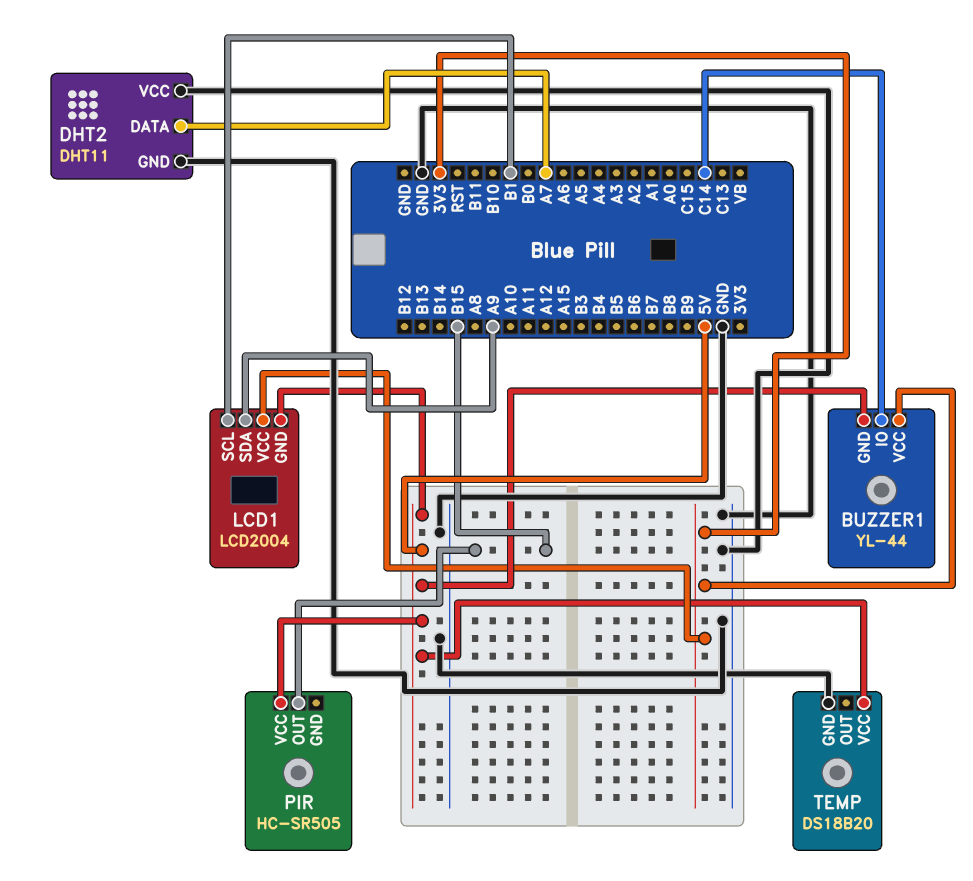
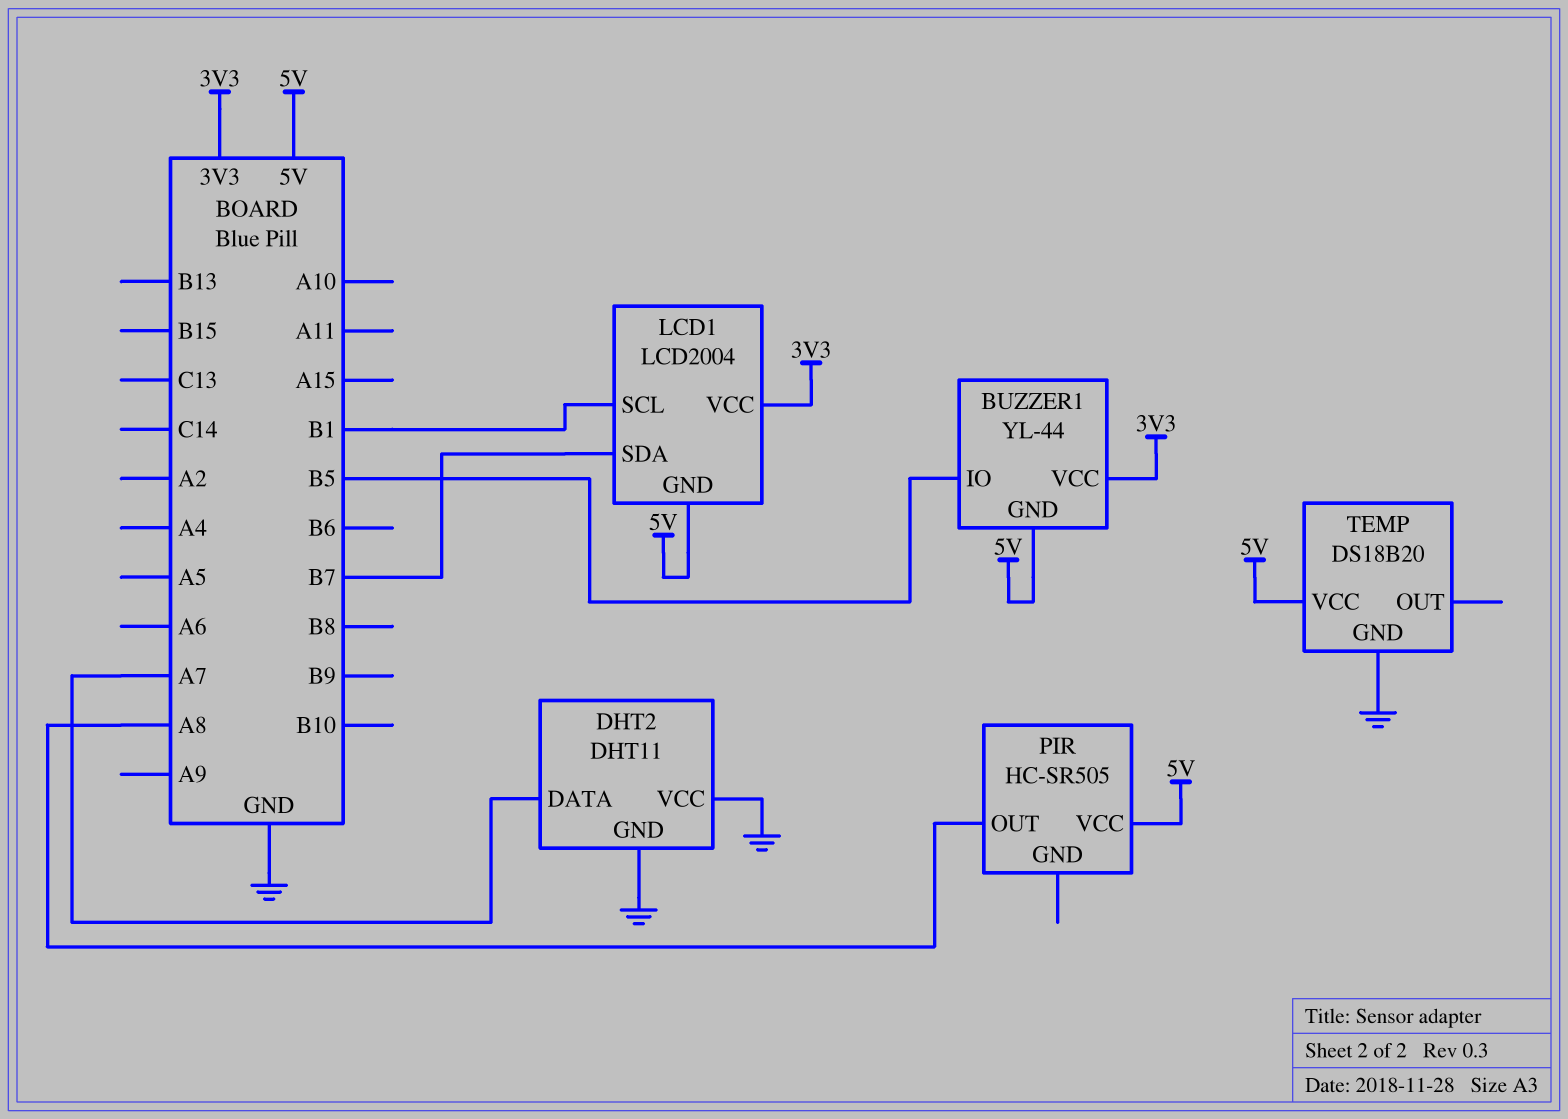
BUZZER1 pin IO: C14 -> B5
LCD1 pin SDA: A9 -> B7
PIR pin OUT: B15 -> A8

